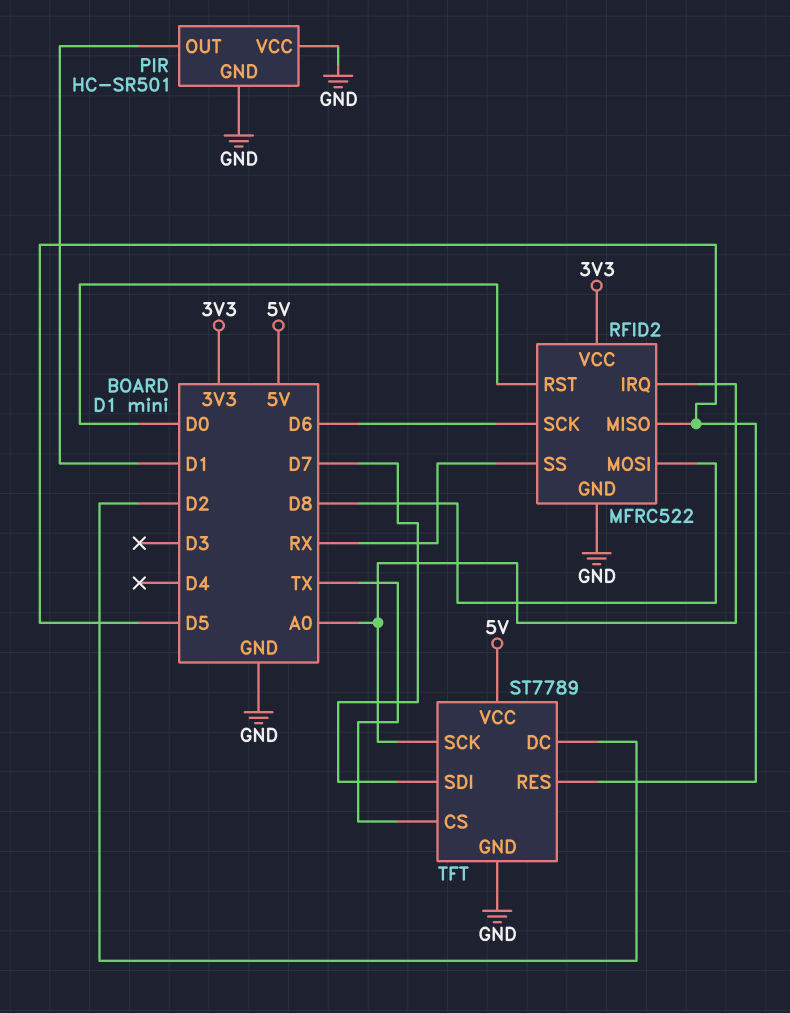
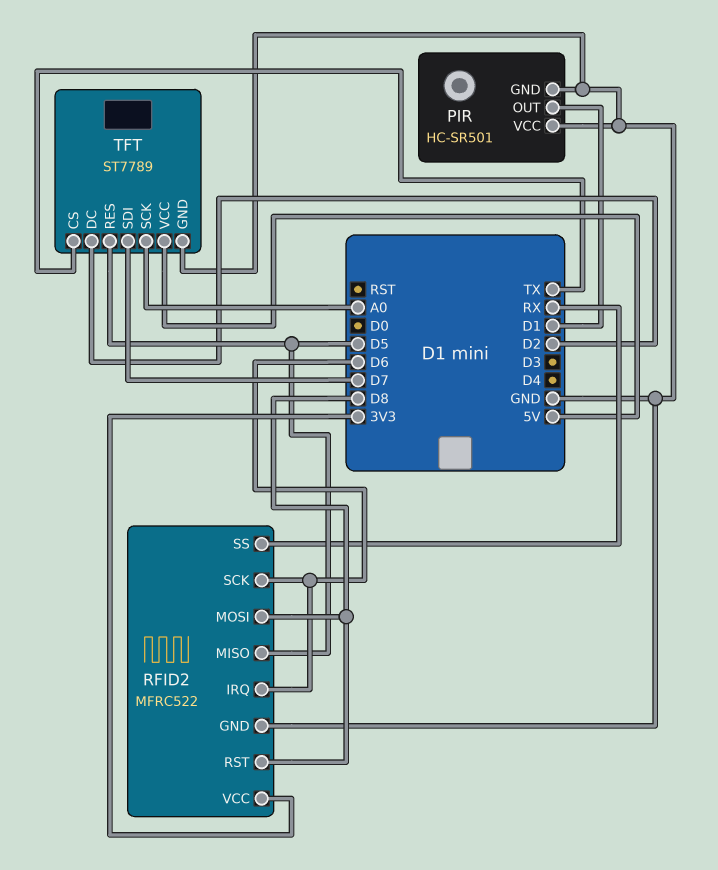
RFID2 pin IRQ: A0 -> D6
RFID2 pin RST: D0 -> D8

